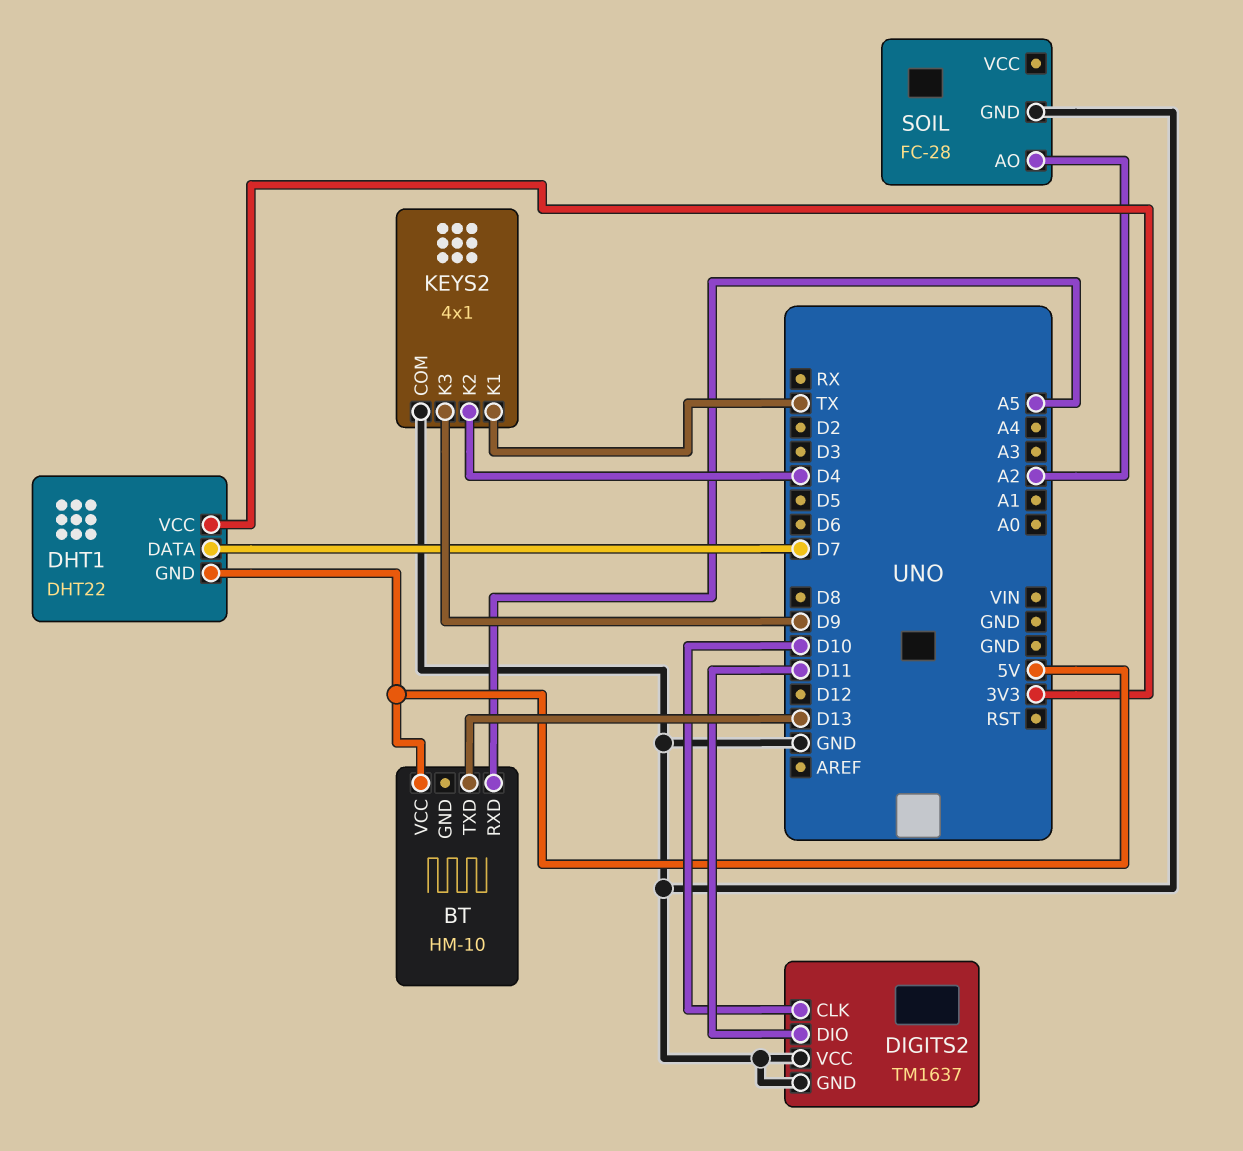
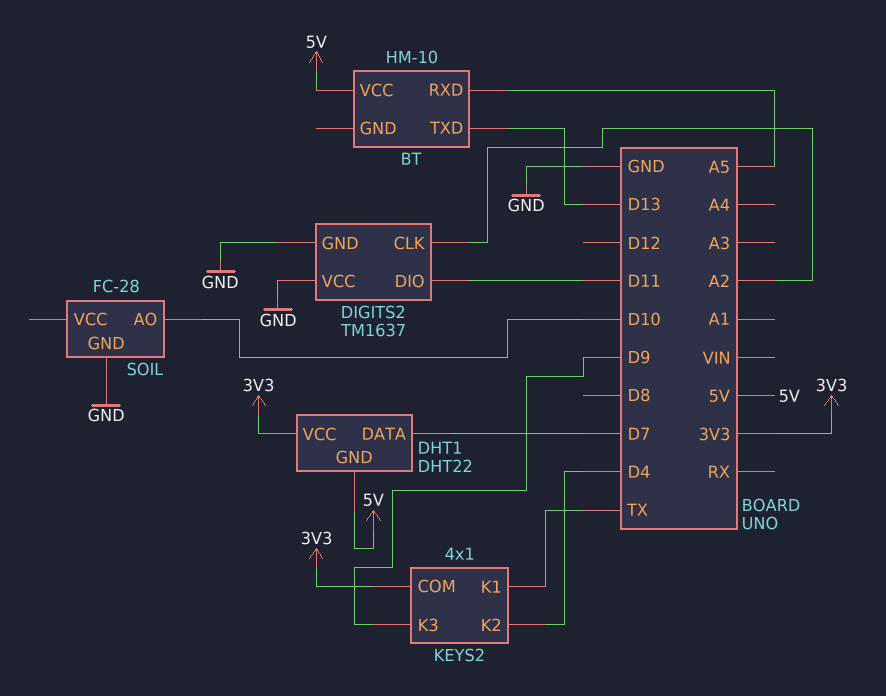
DIGITS2 pin CLK: D10 -> A2
KEYS2 pin COM: GND -> 3V3
SOIL pin AO: A2 -> D10

